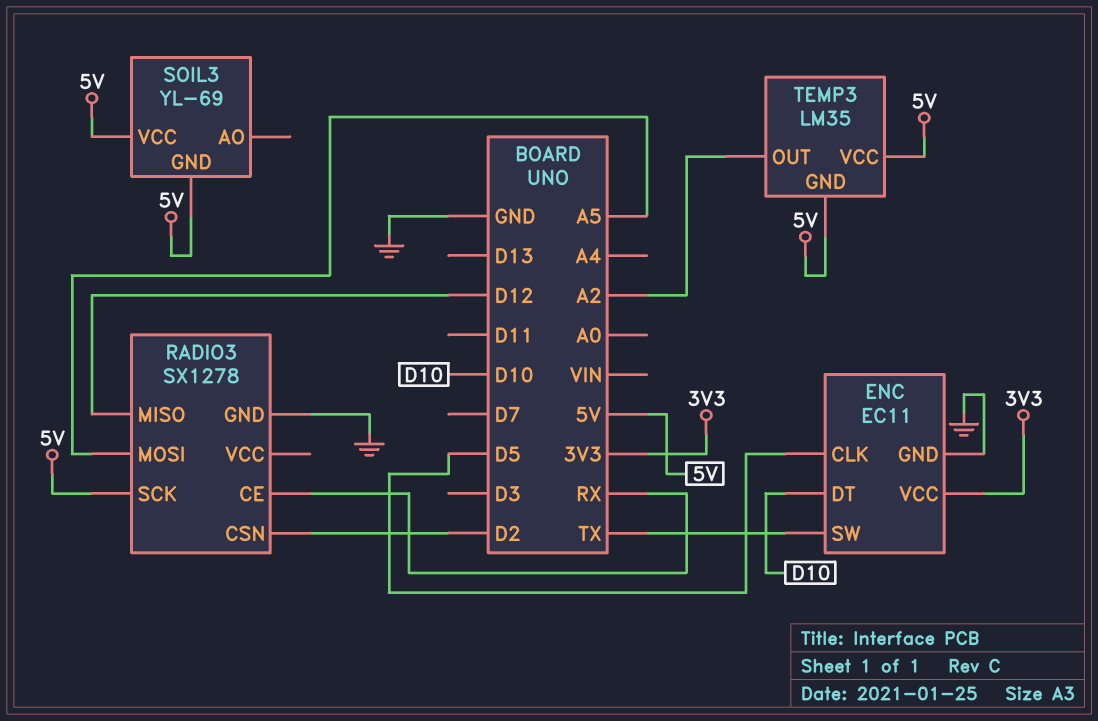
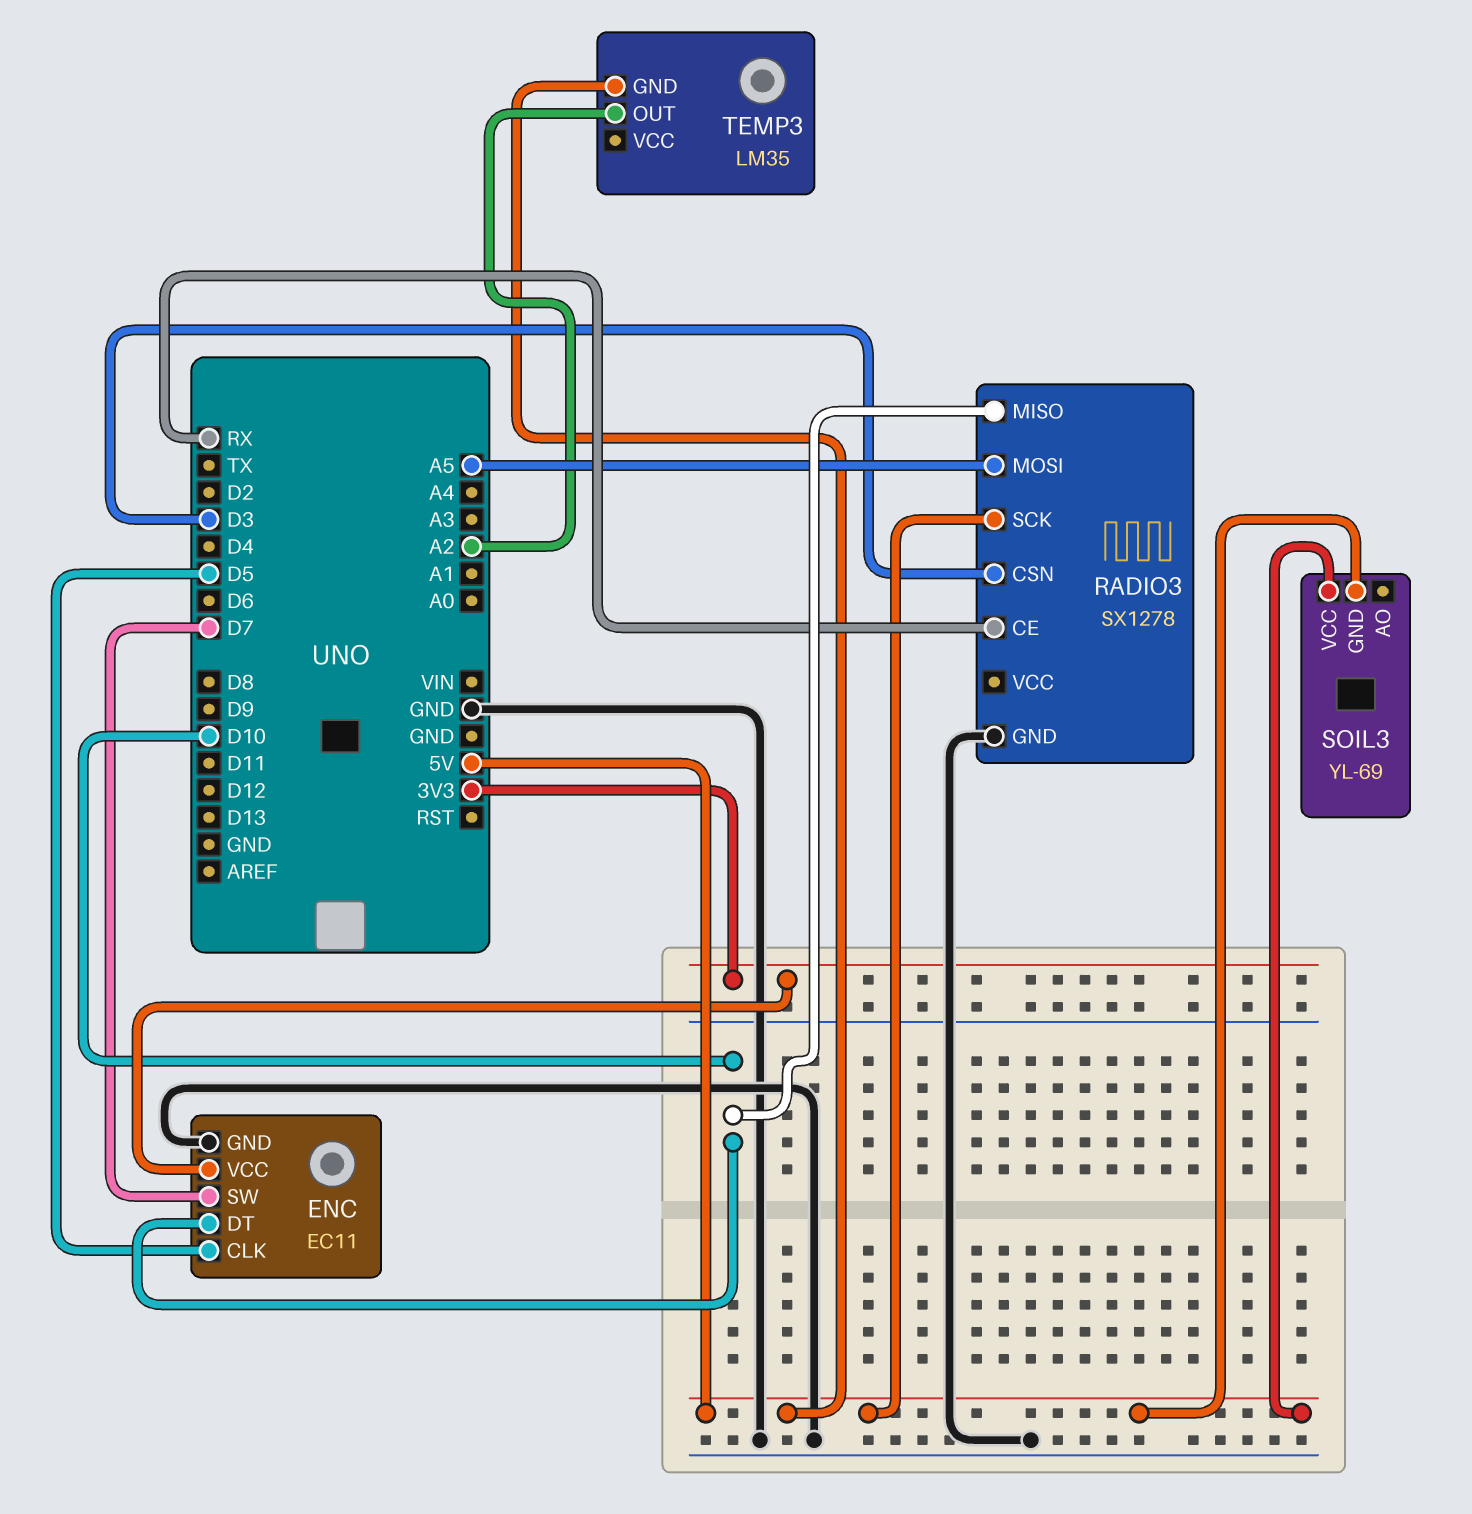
ENC pin SW: TX -> D7
RADIO3 pin CSN: D2 -> D3
RADIO3 pin MISO: D12 -> D10
TEMP3 pin VCC: 5V -> none

